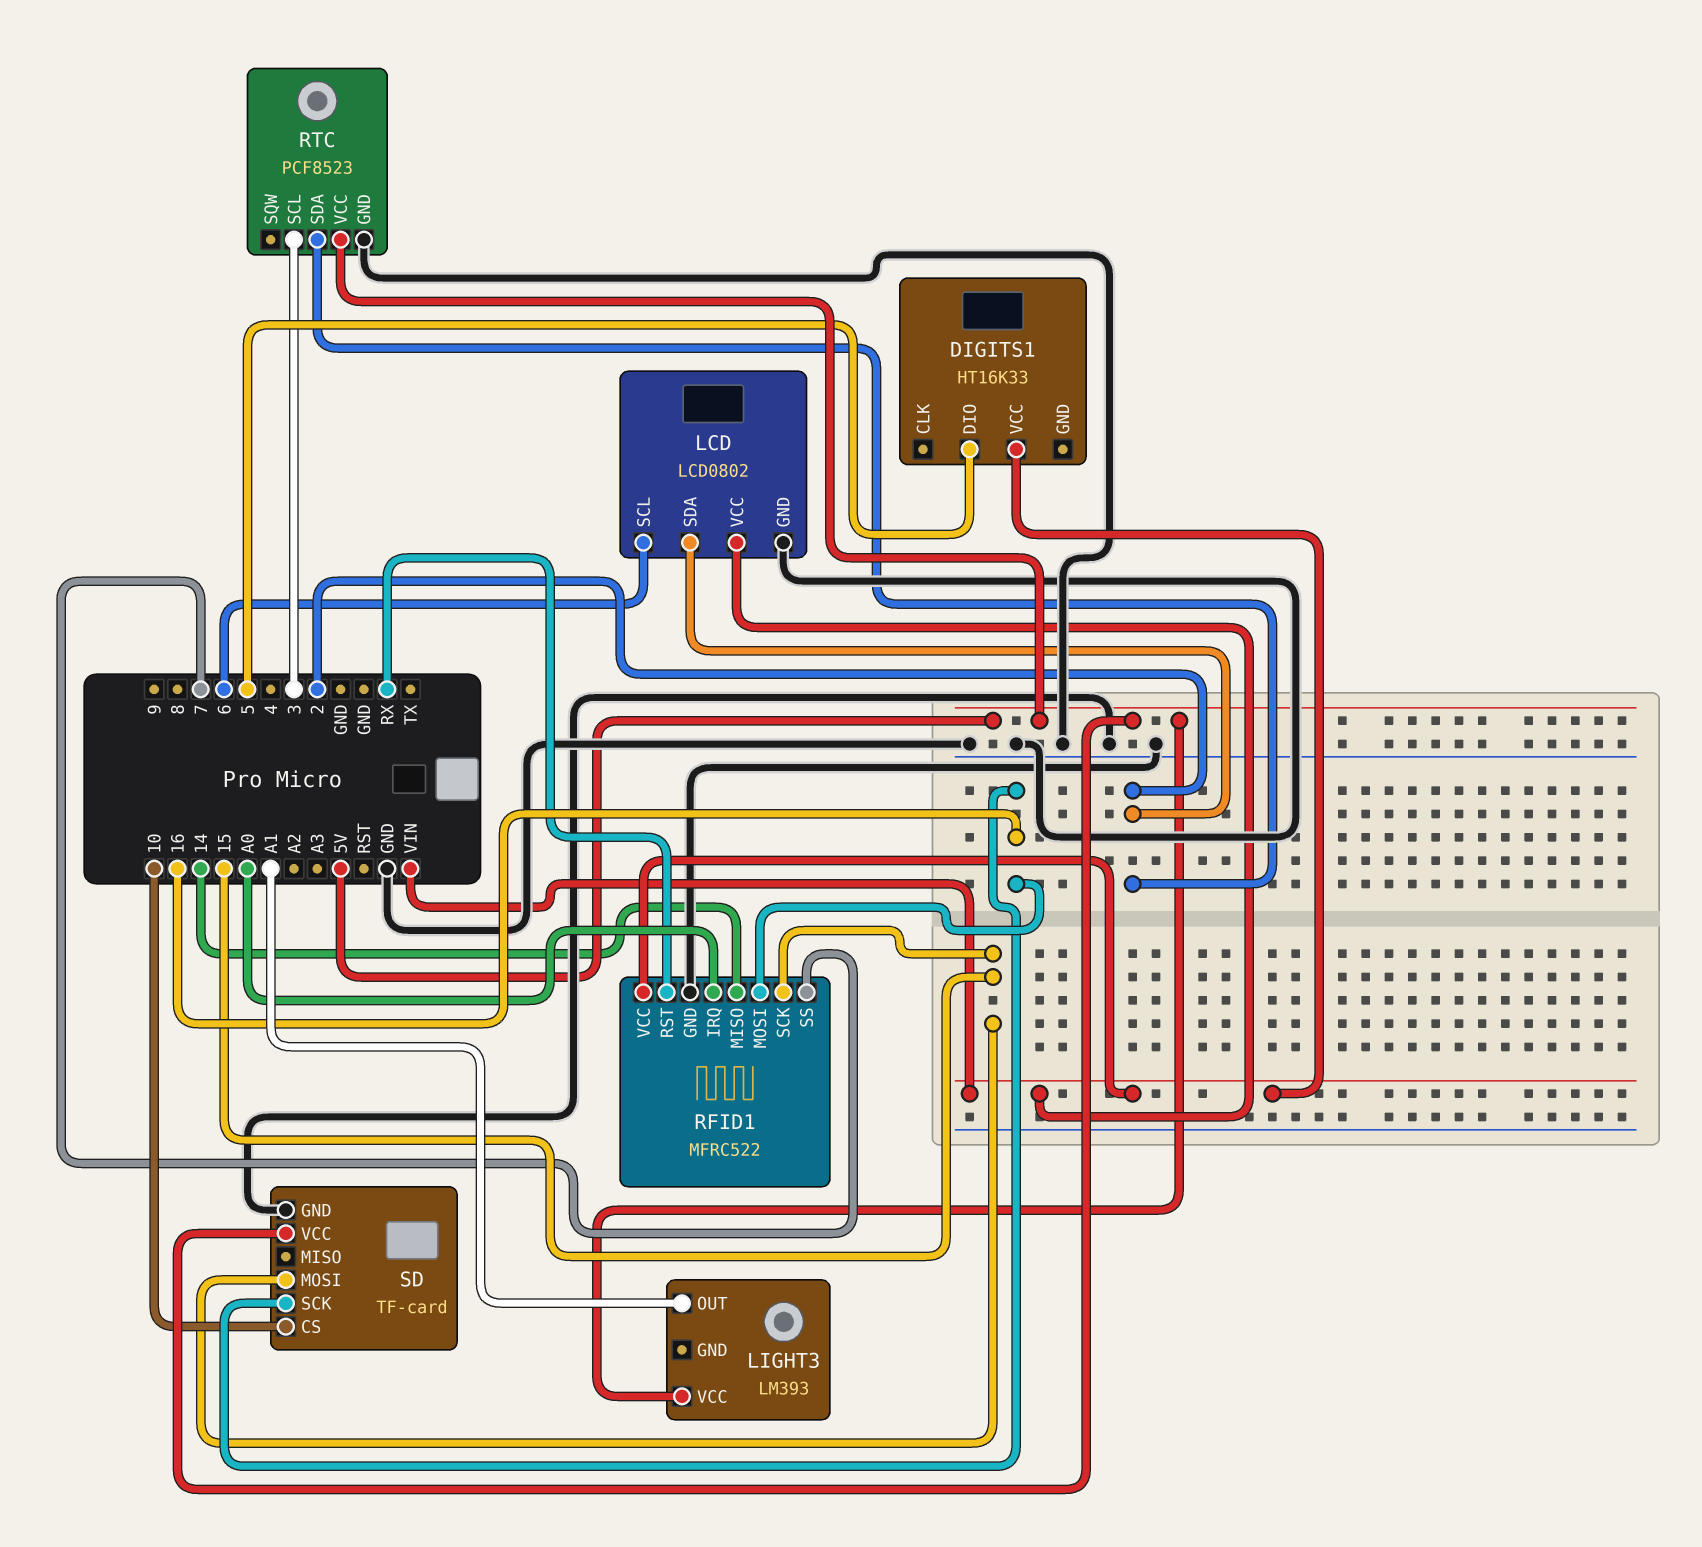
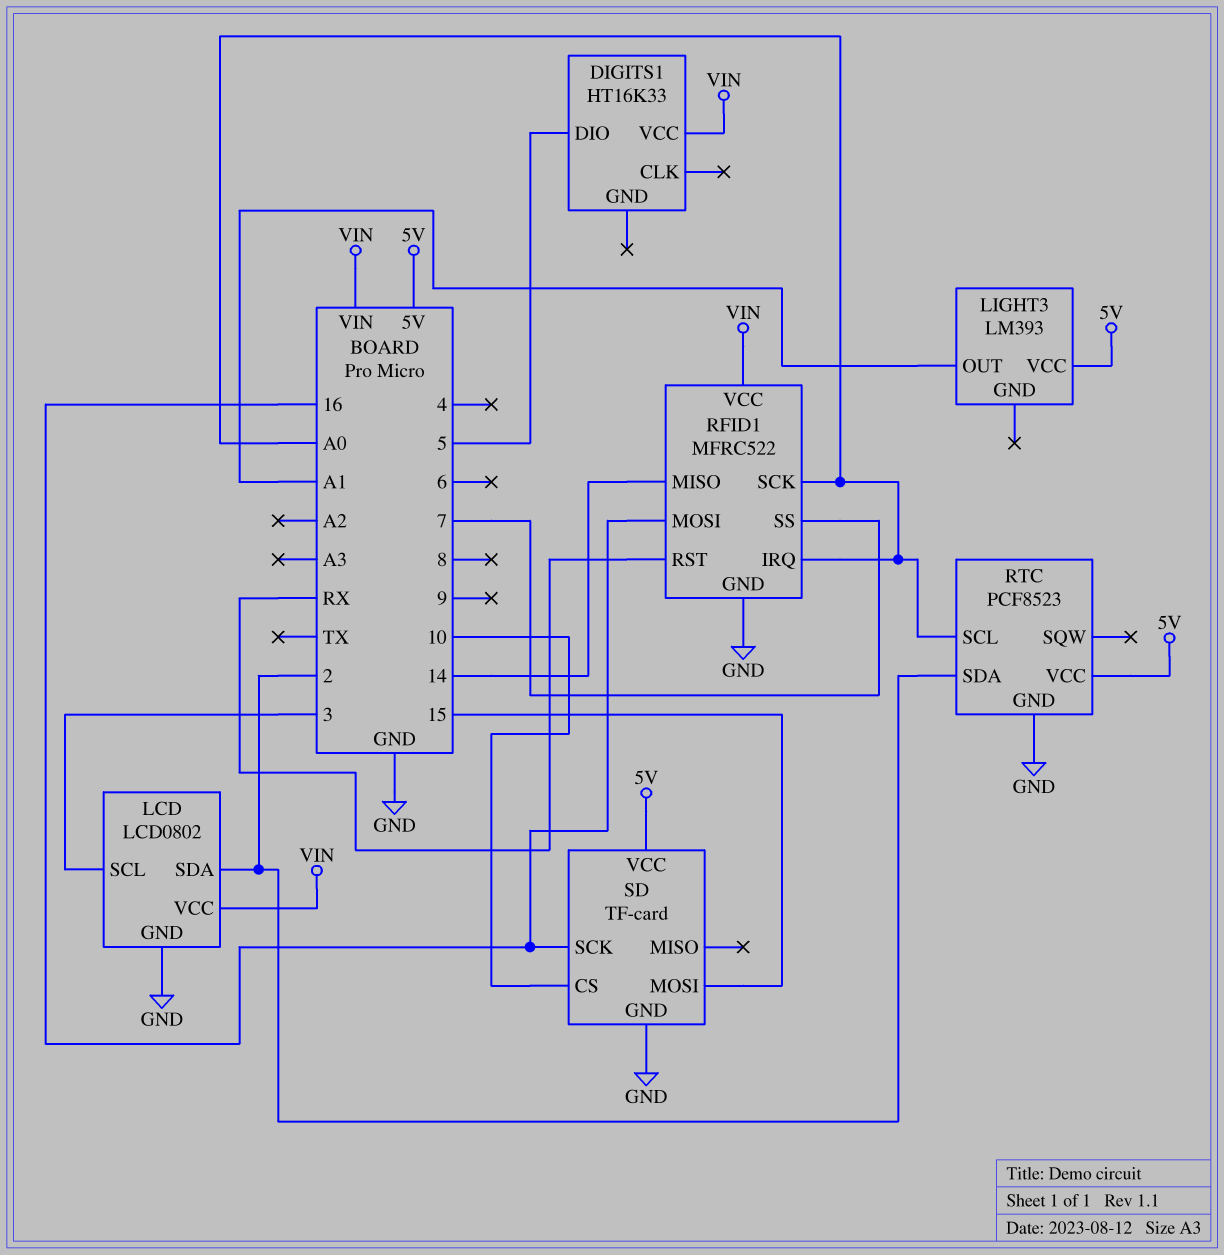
LCD pin SCL: 6 -> 3
RFID1 pin SCK: 15 -> A0
RTC pin SCL: 3 -> A0

